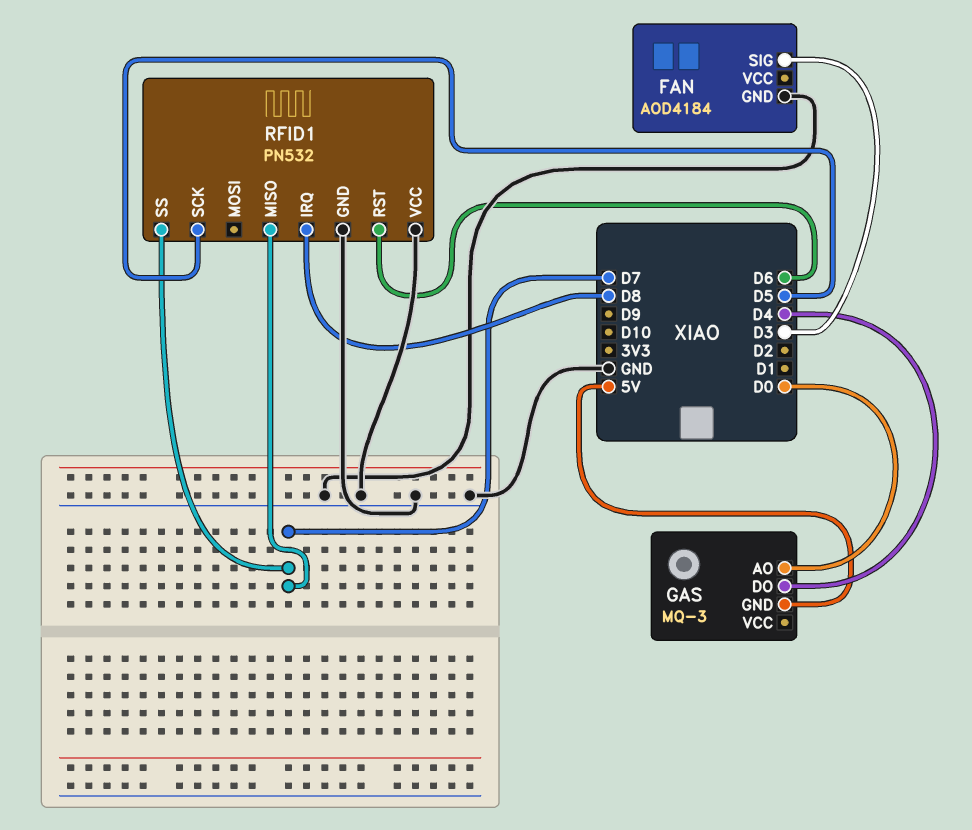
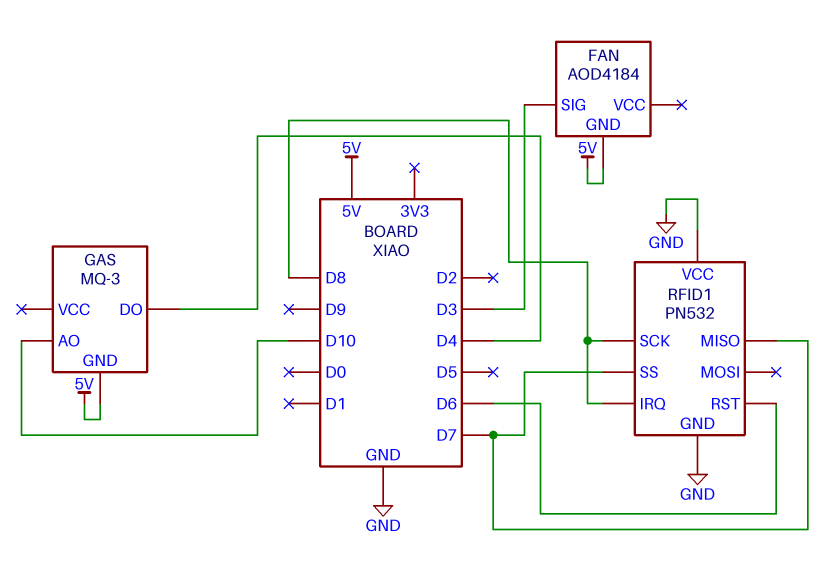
FAN pin GND: GND -> 5V
GAS pin AO: D0 -> D10
RFID1 pin SCK: D5 -> D8

